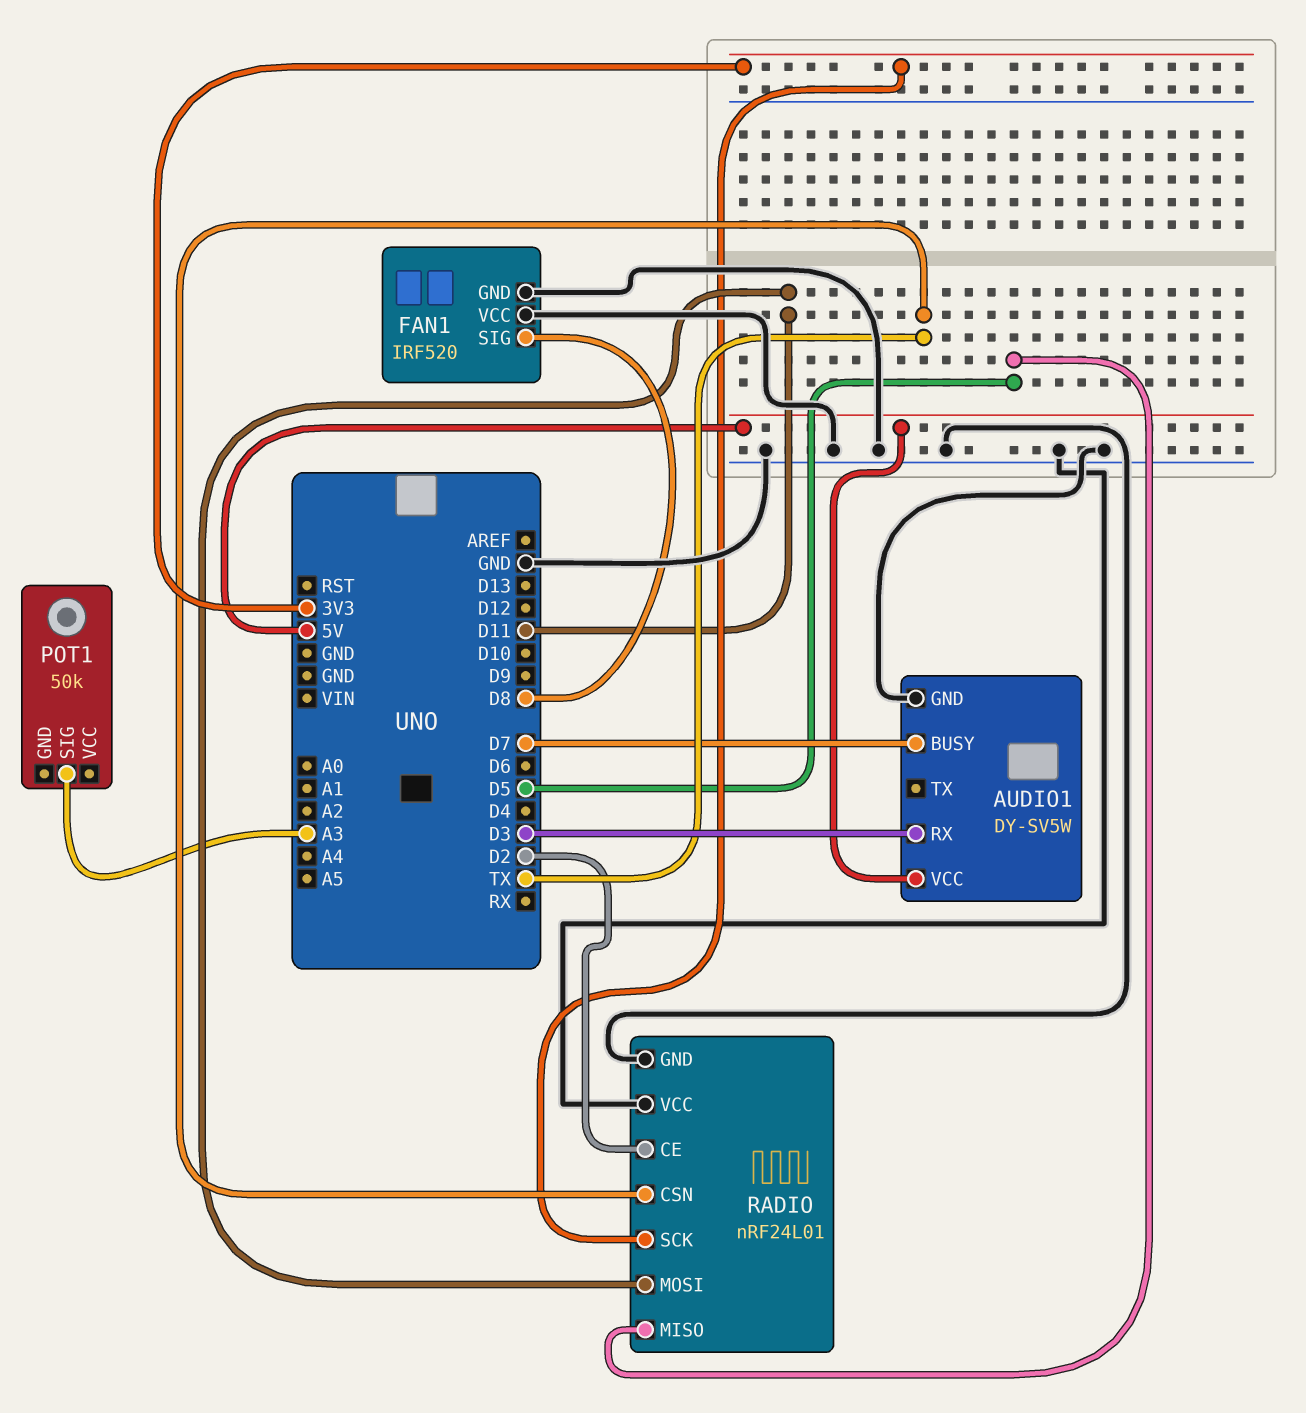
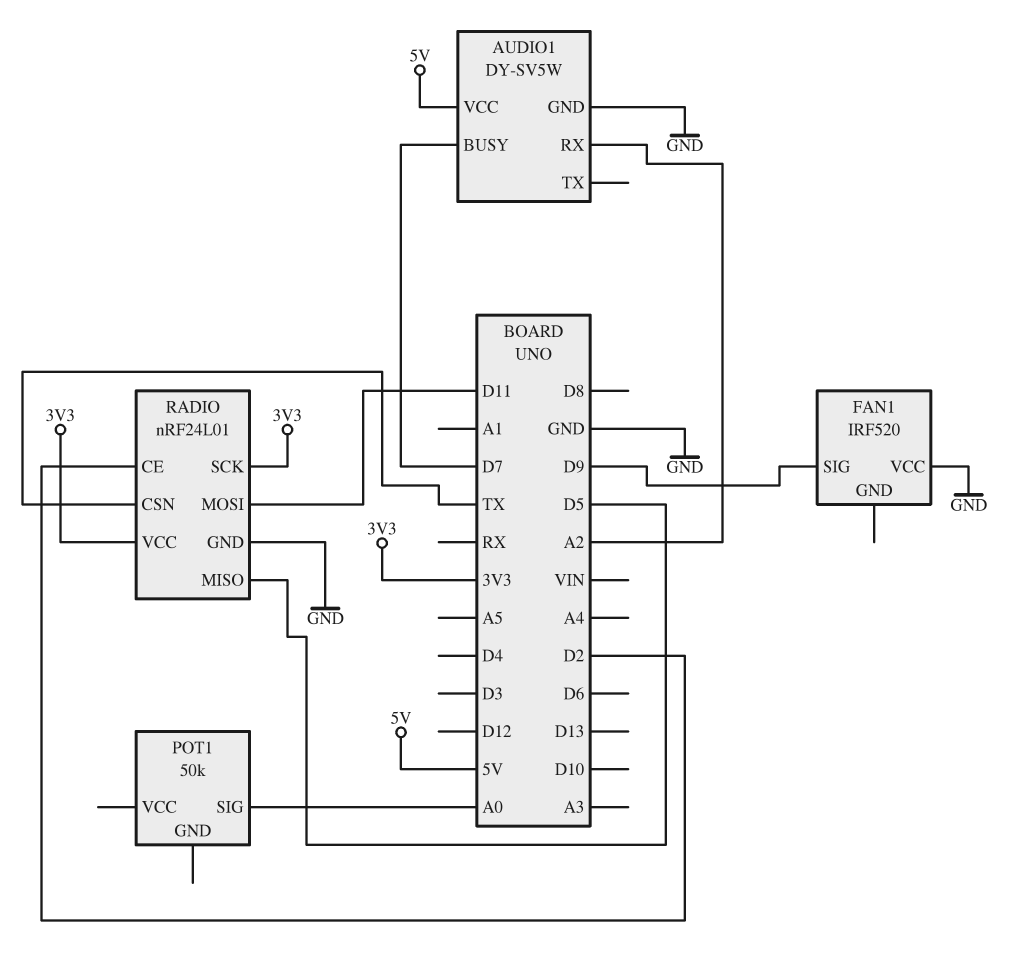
AUDIO1 pin RX: D3 -> A2
FAN1 pin GND: GND -> none
FAN1 pin SIG: D8 -> D9
POT1 pin SIG: A3 -> A0
RADIO pin VCC: GND -> 3V3

